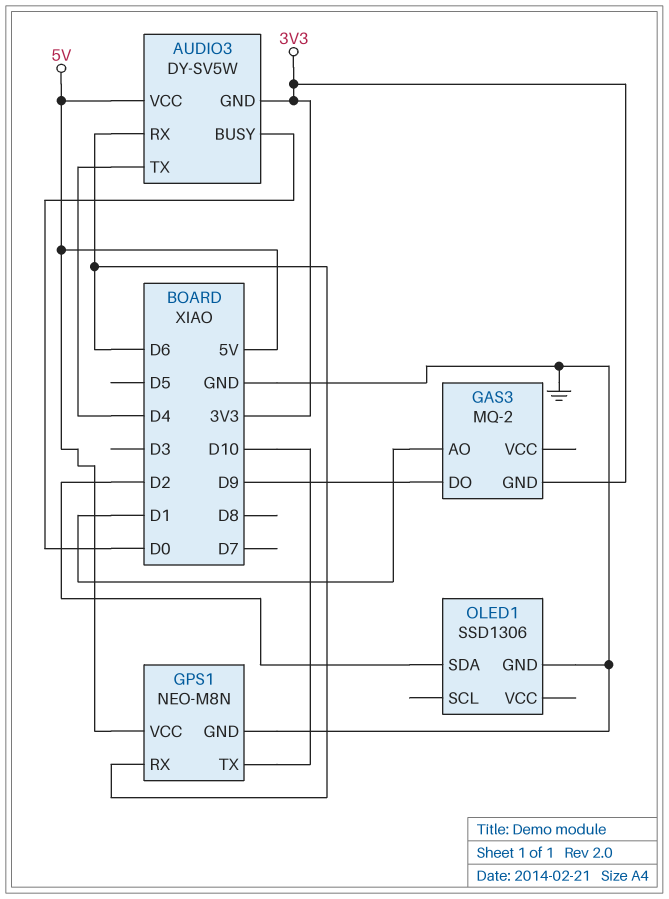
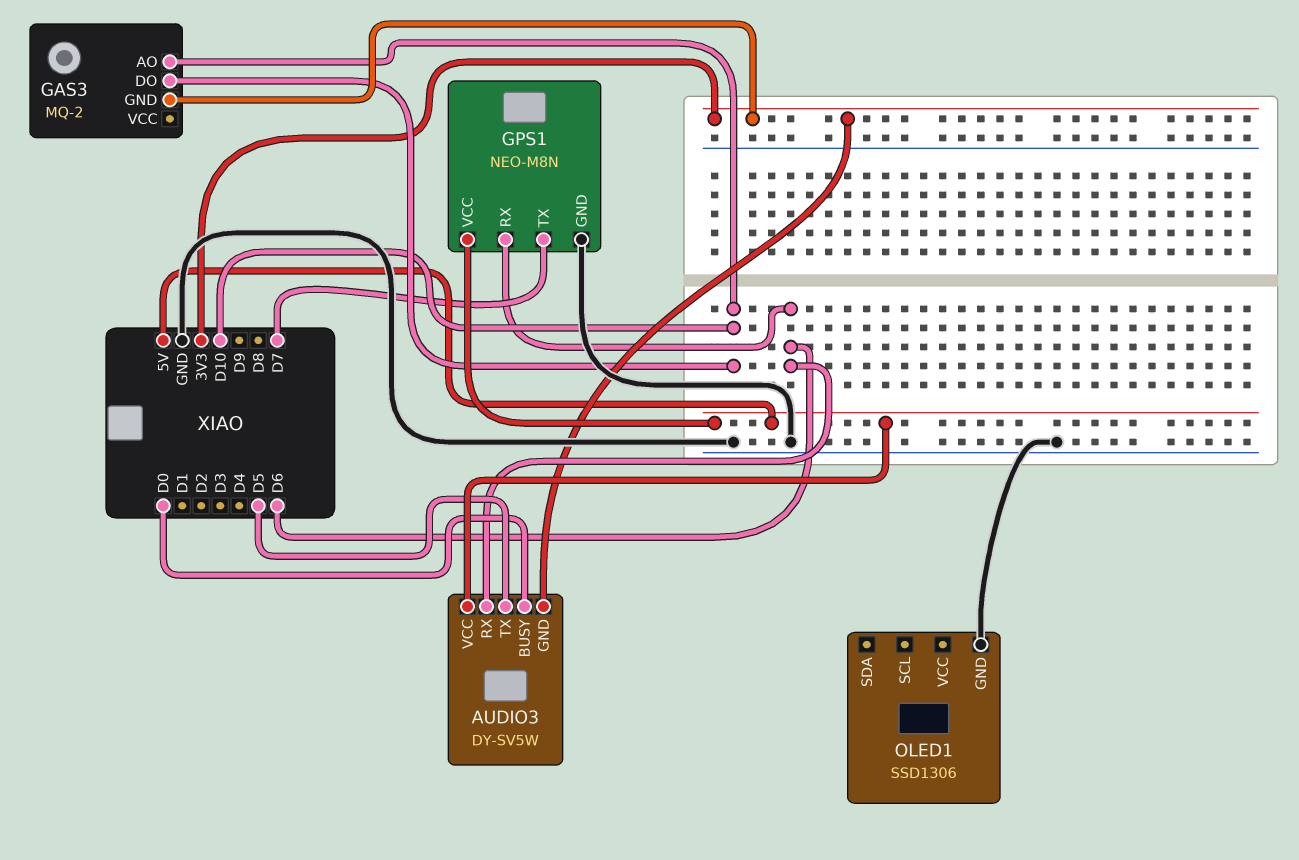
AUDIO3 pin TX: D4 -> D5
GAS3 pin AO: D1 -> D10
GAS3 pin DO: D9 -> D10
GPS1 pin TX: D10 -> D7
OLED1 pin SDA: D2 -> none

